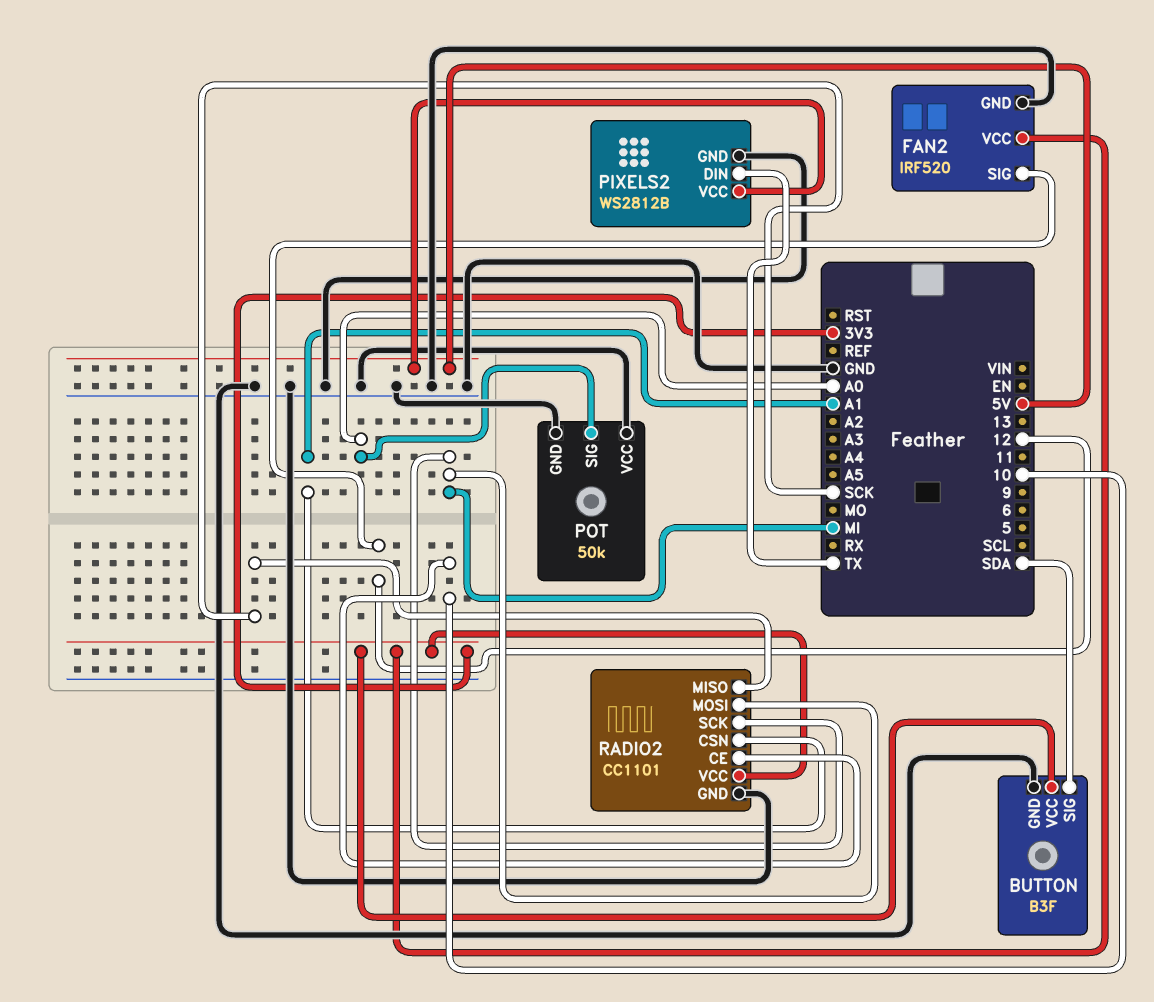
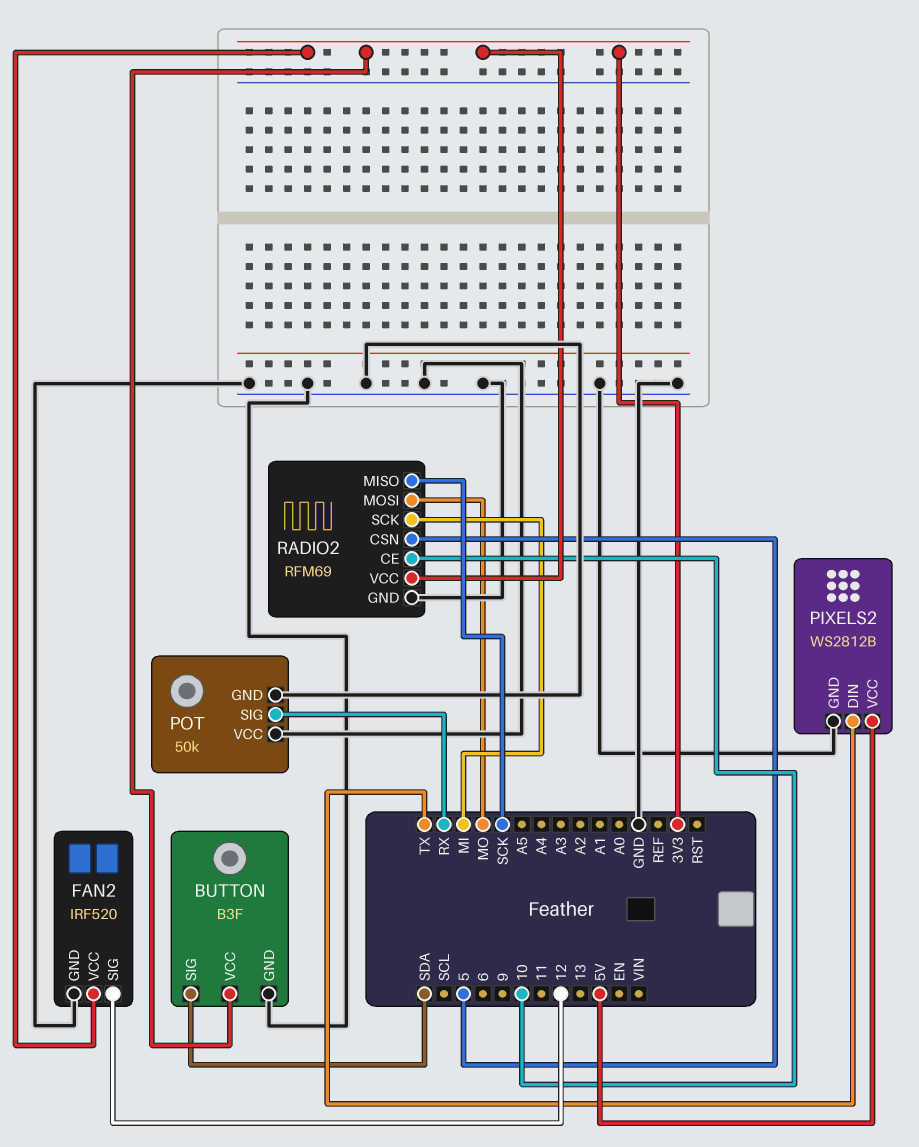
POT pin SIG: A0 -> RX
RADIO2: CC1101 -> RFM69
RADIO2 pin CSN: A1 -> 5
RADIO2 pin MOSI: MI -> MO

